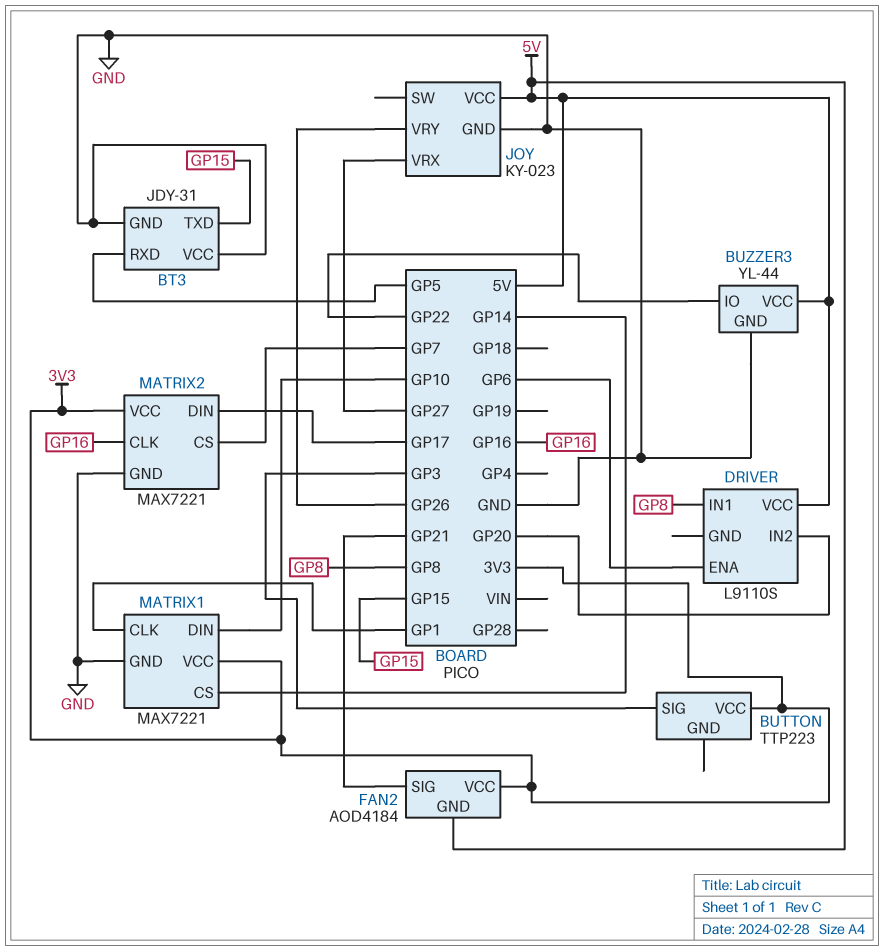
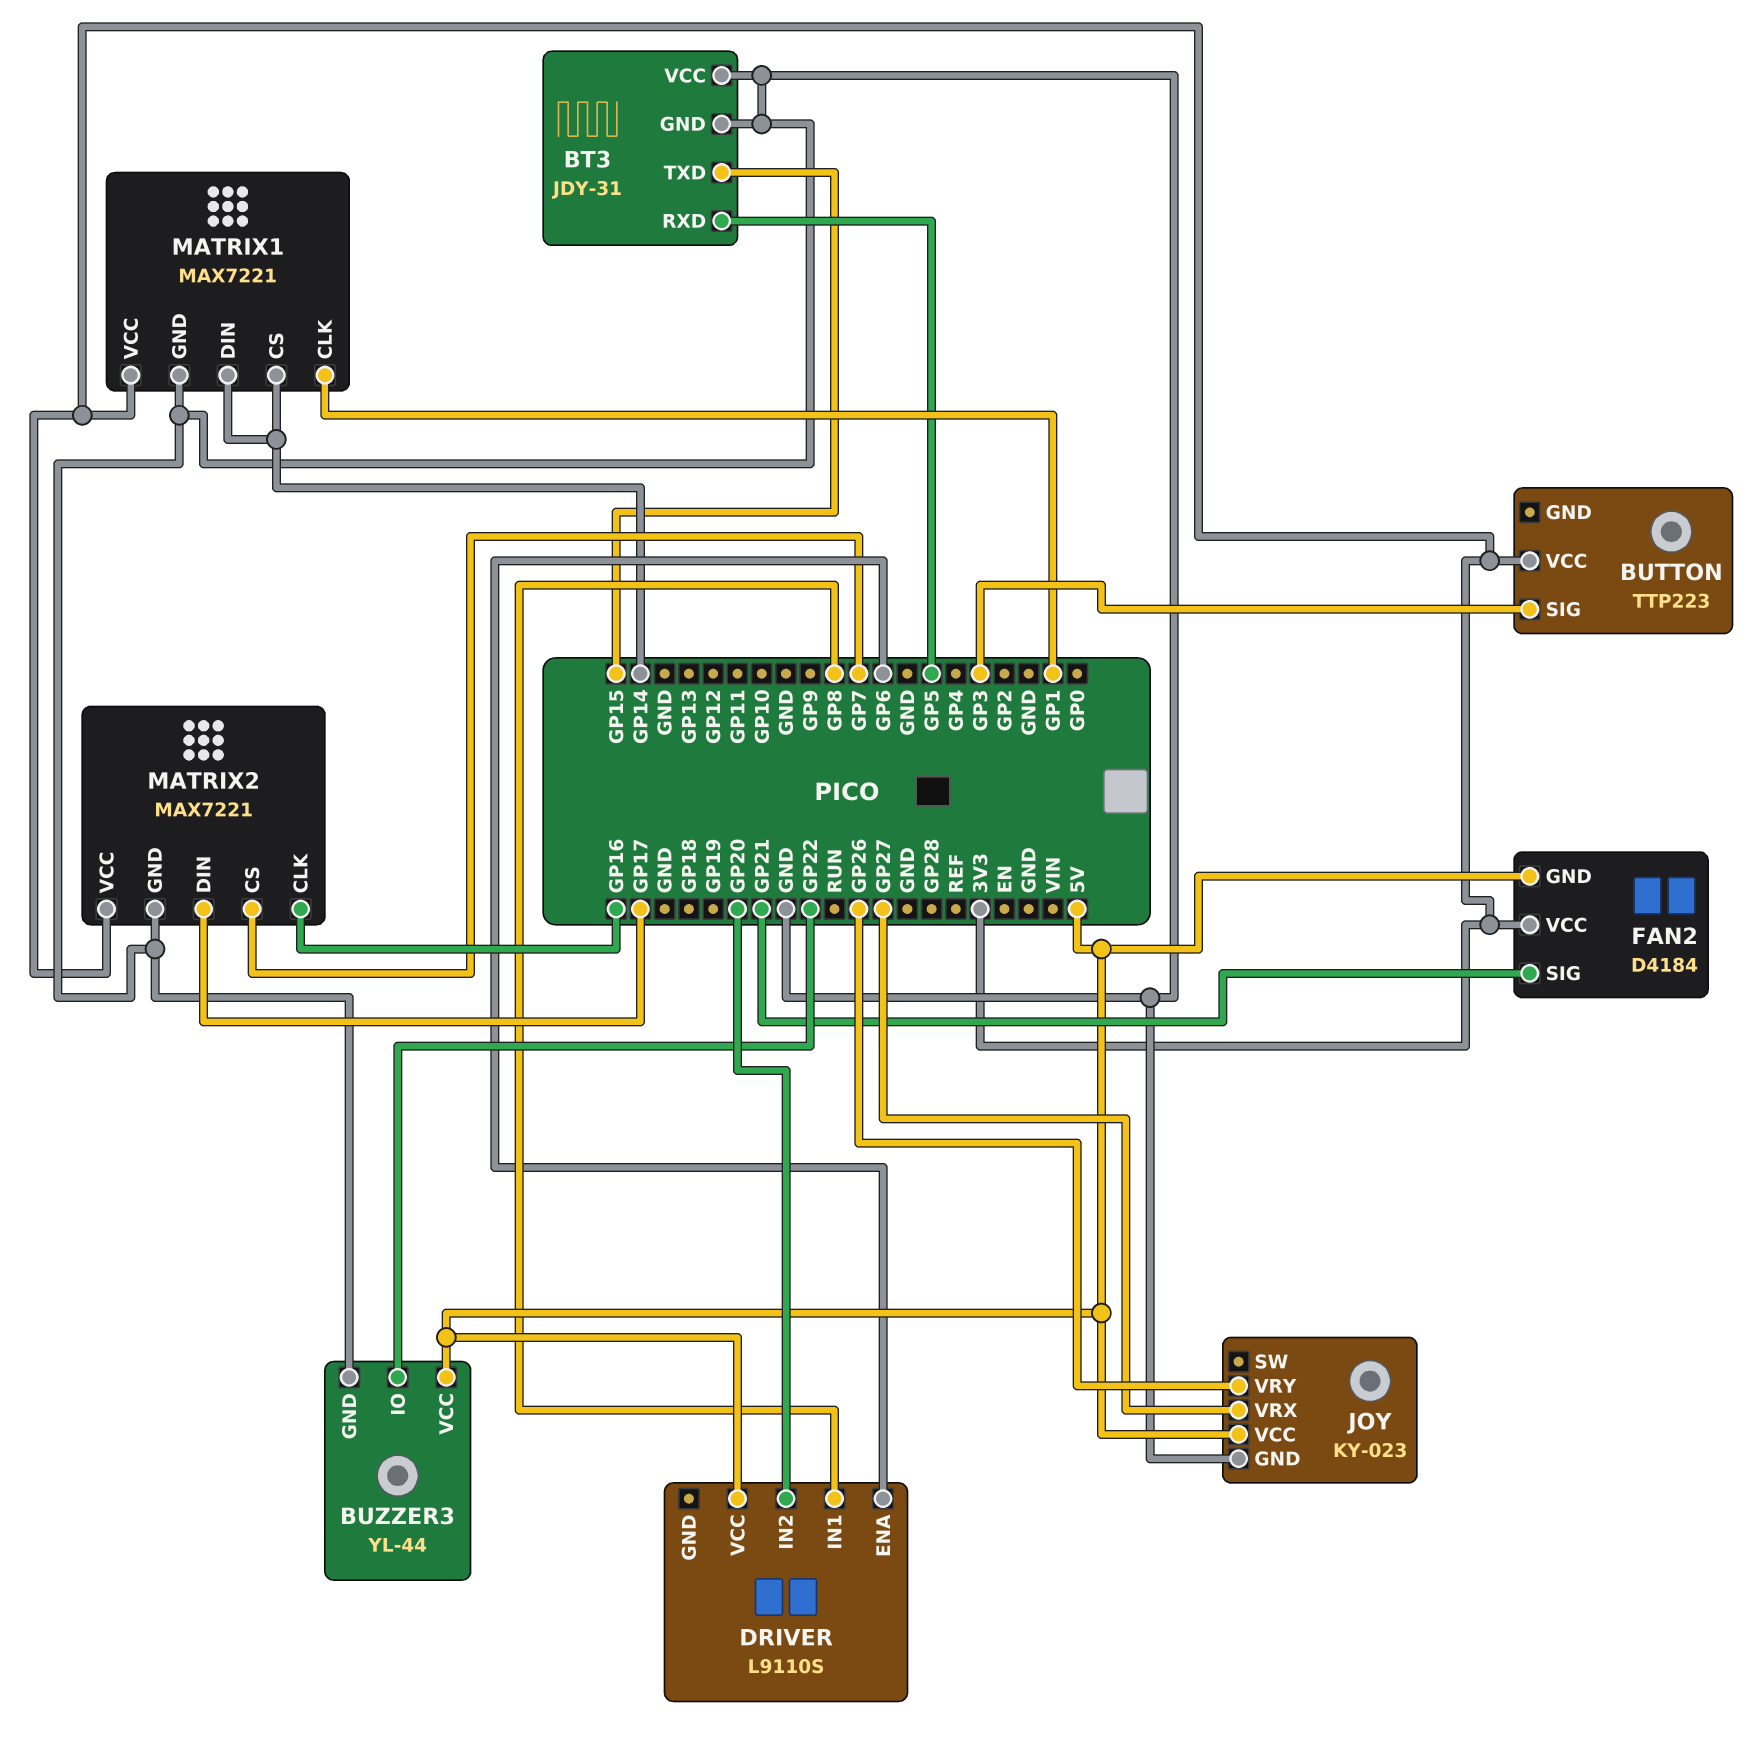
FAN2: AOD4184 -> D4184
MATRIX1 pin DIN: GP10 -> GP14

